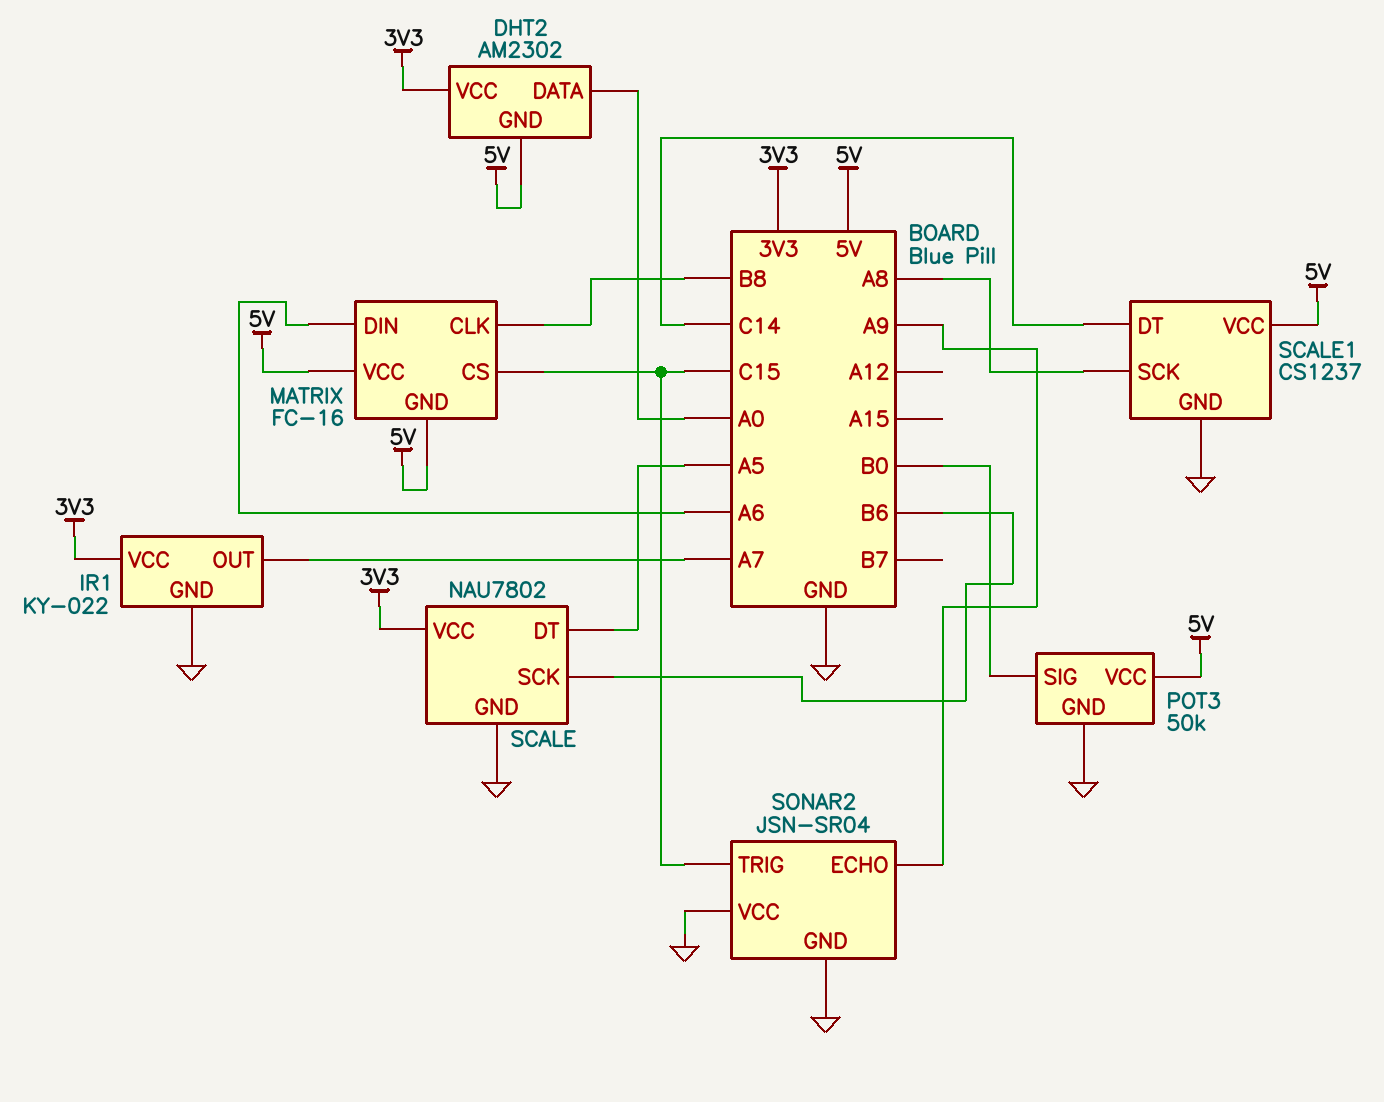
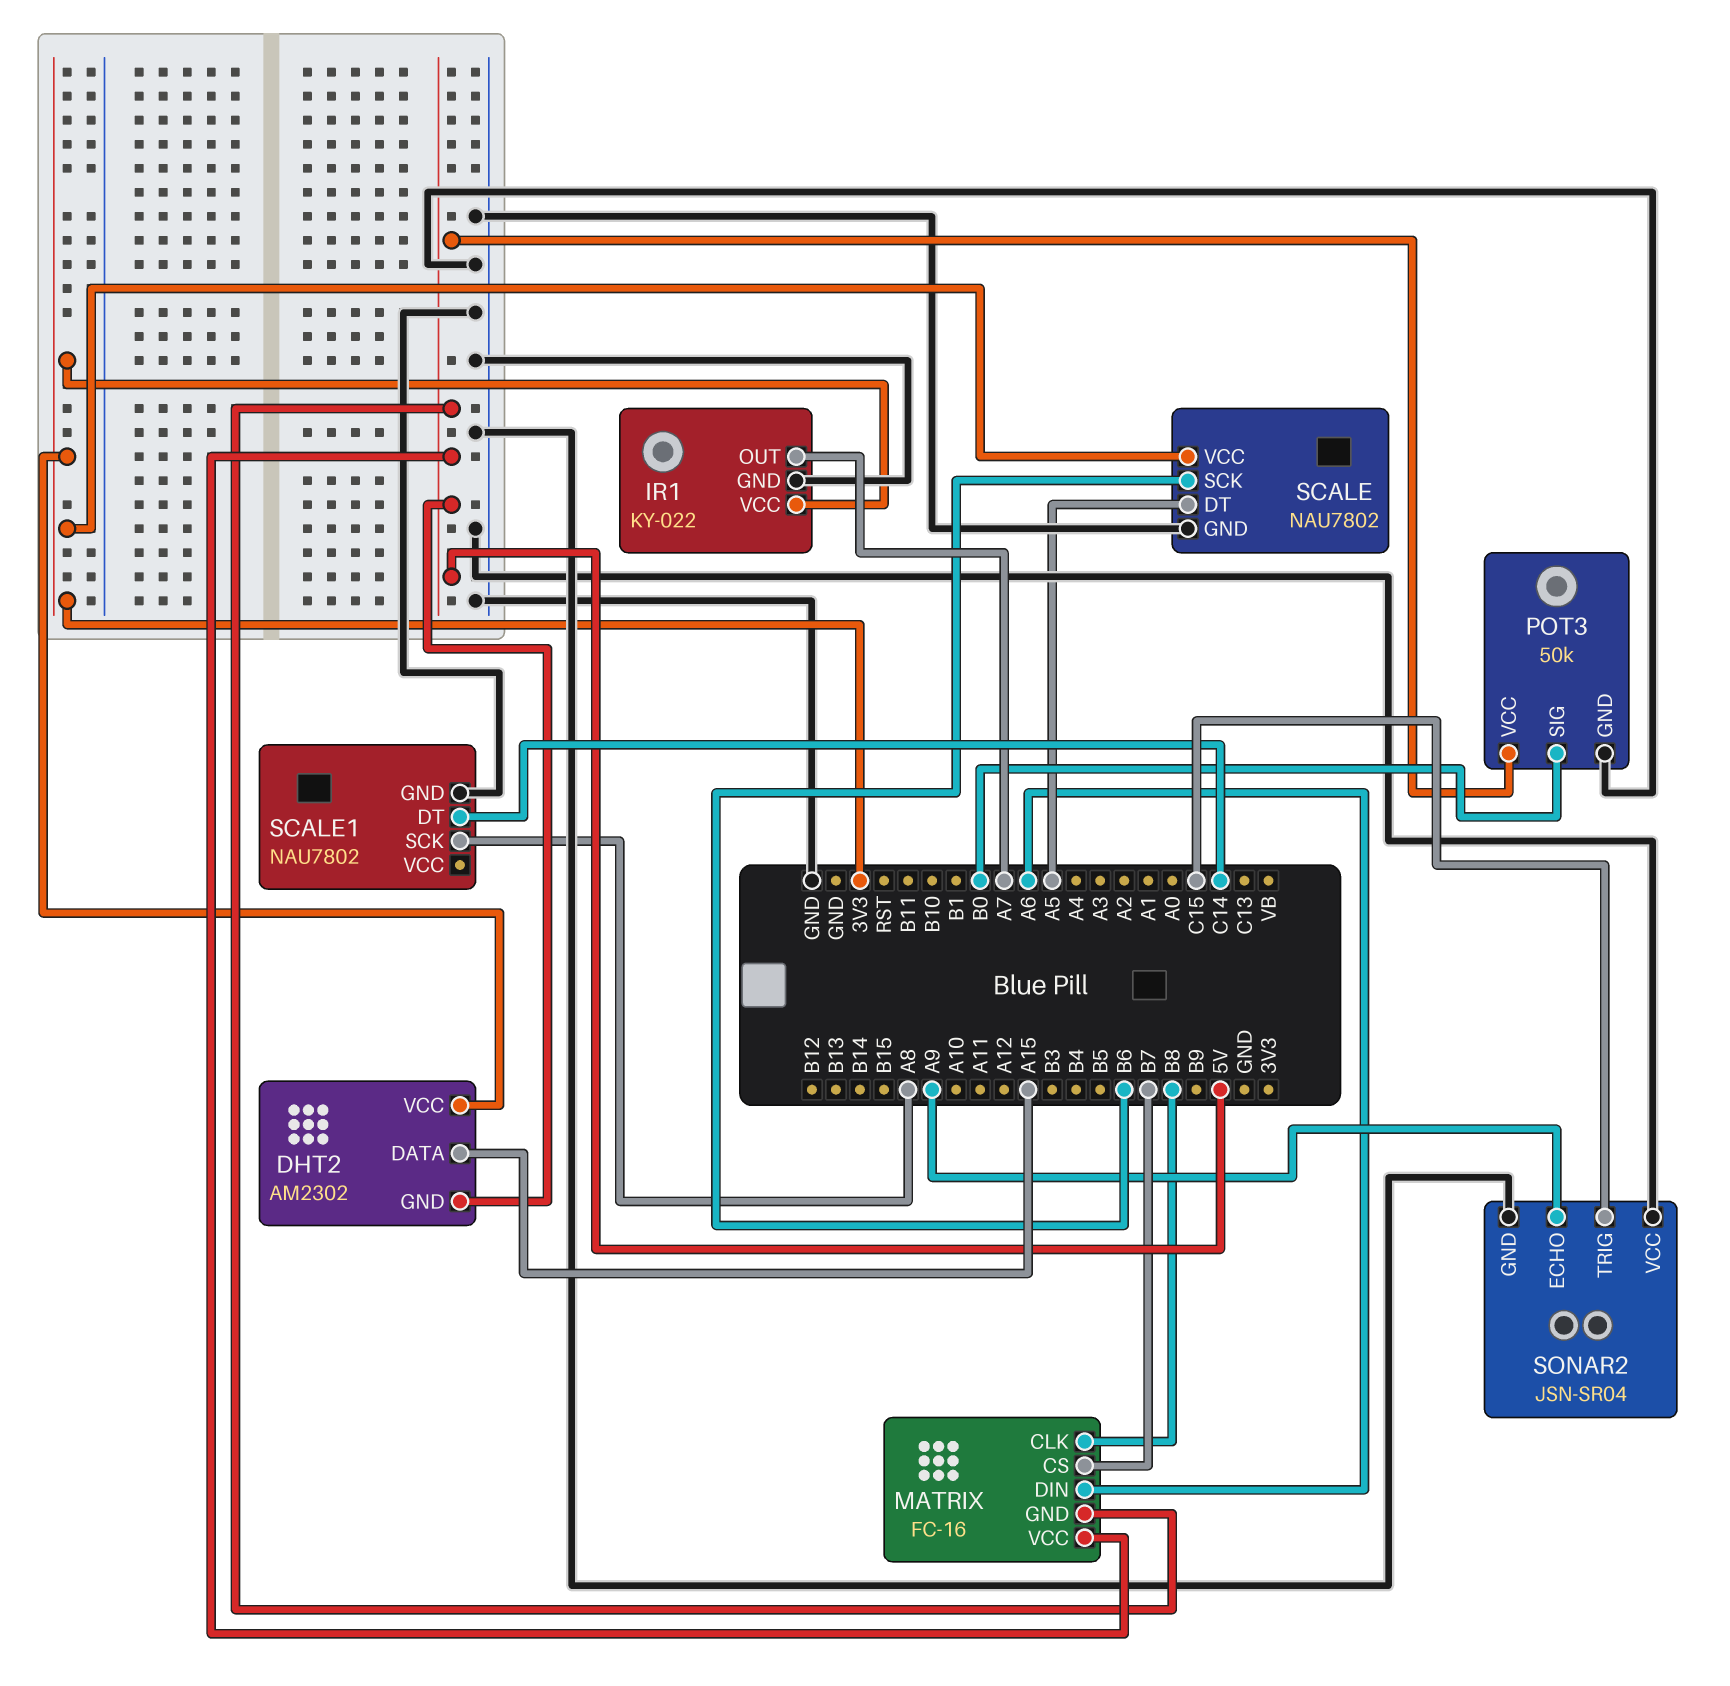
DHT2 pin DATA: A0 -> A15
MATRIX pin CS: C15 -> B7
SCALE1: CS1237 -> NAU7802
SCALE1 pin VCC: 5V -> none

